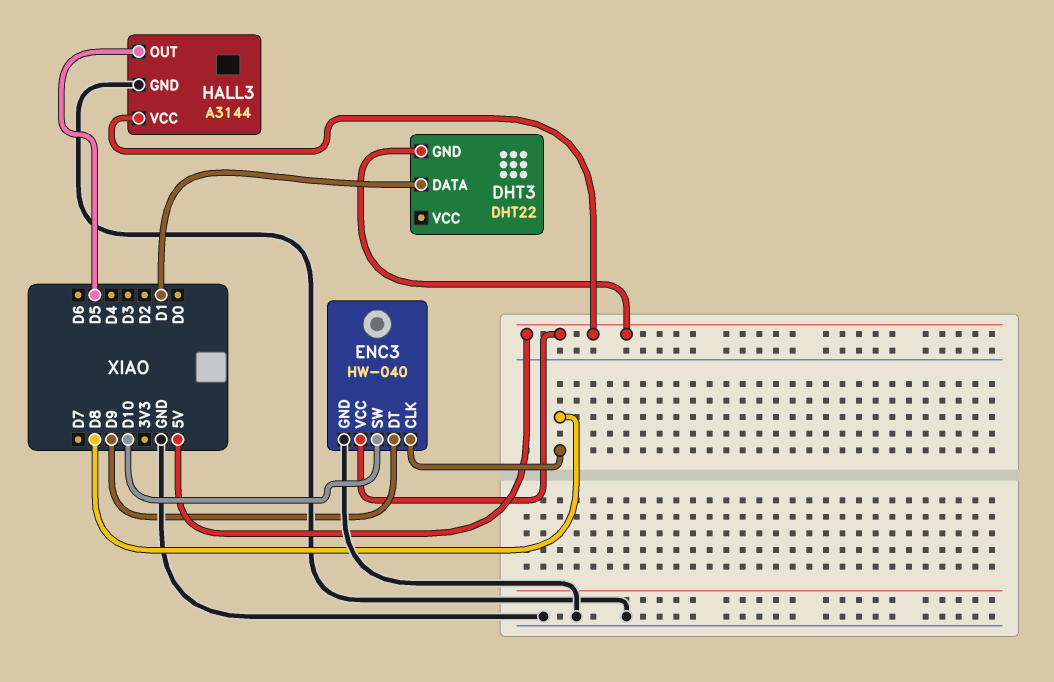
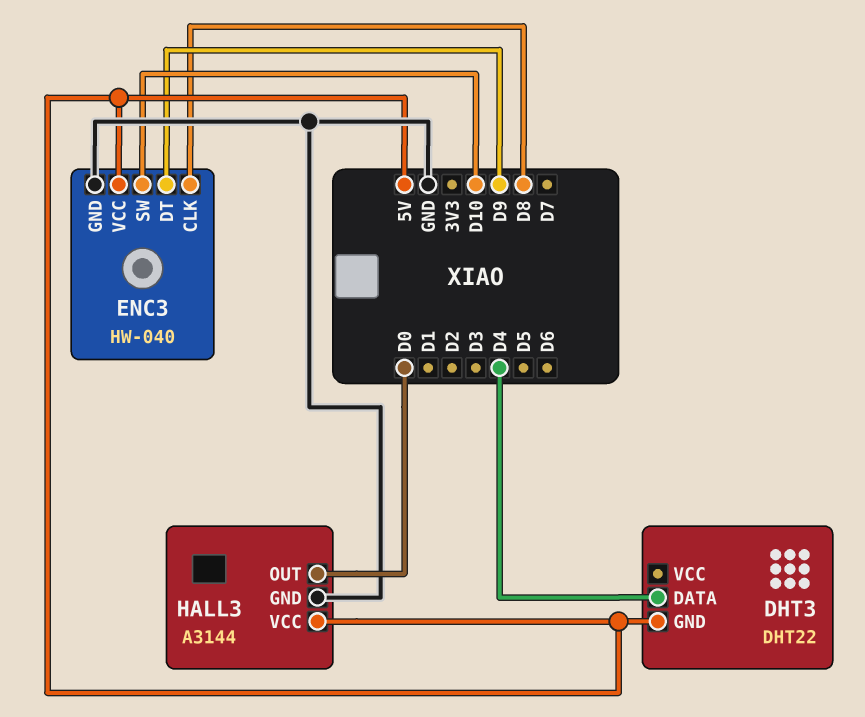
DHT3 pin DATA: D1 -> D4
HALL3 pin OUT: D5 -> D0

